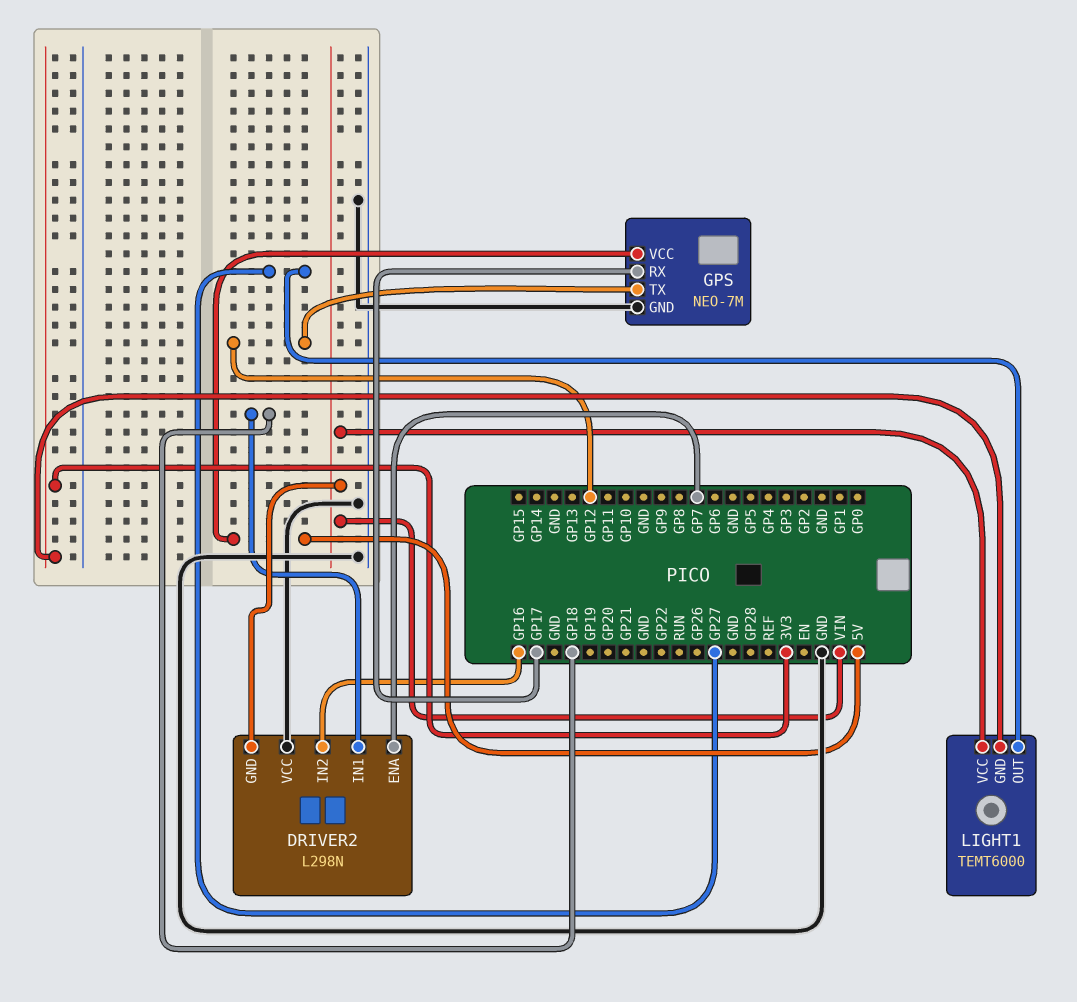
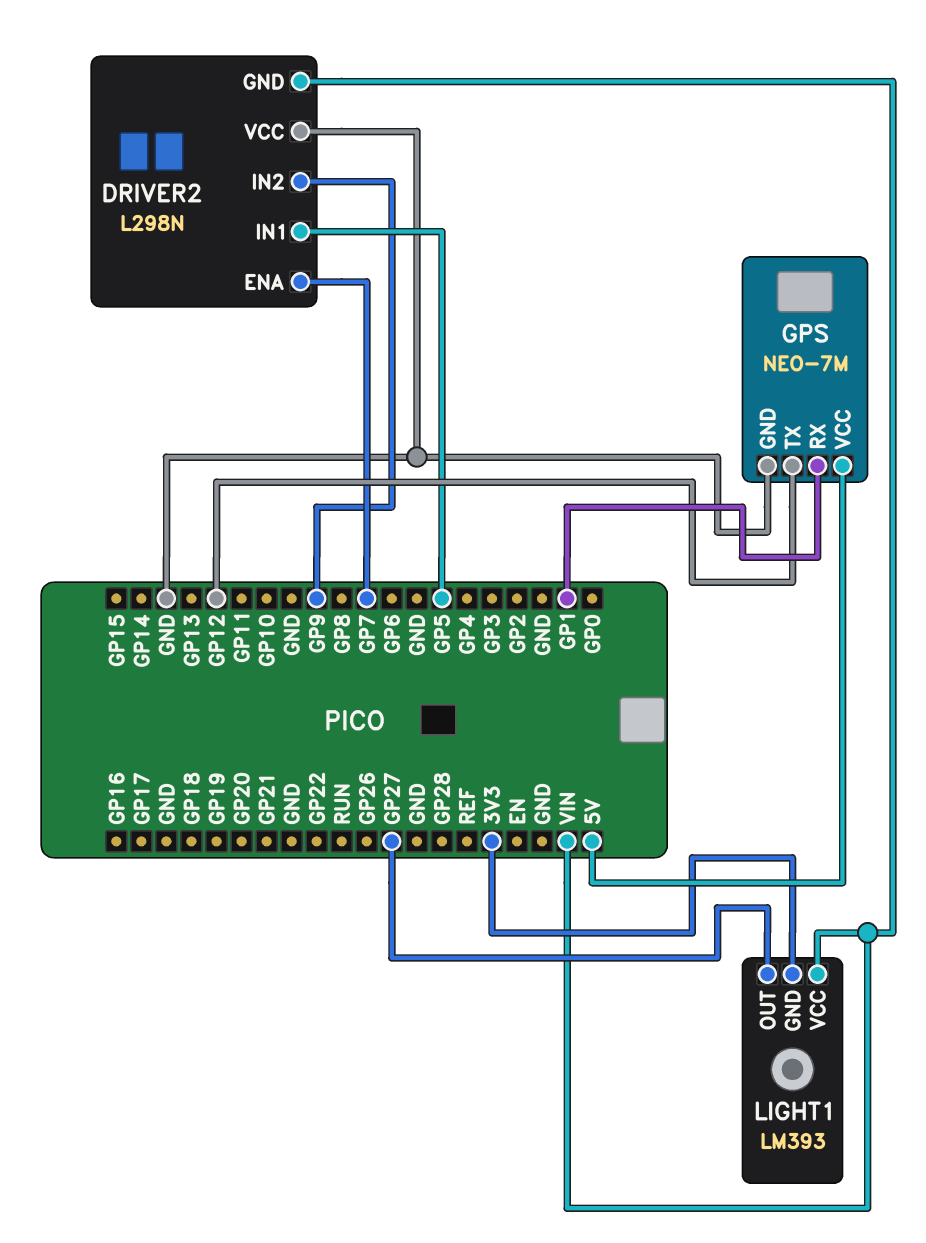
DRIVER2 pin IN1: GP18 -> GP5
DRIVER2 pin IN2: GP16 -> GP9
GPS pin RX: GP17 -> GP1
LIGHT1: TEMT6000 -> LM393

